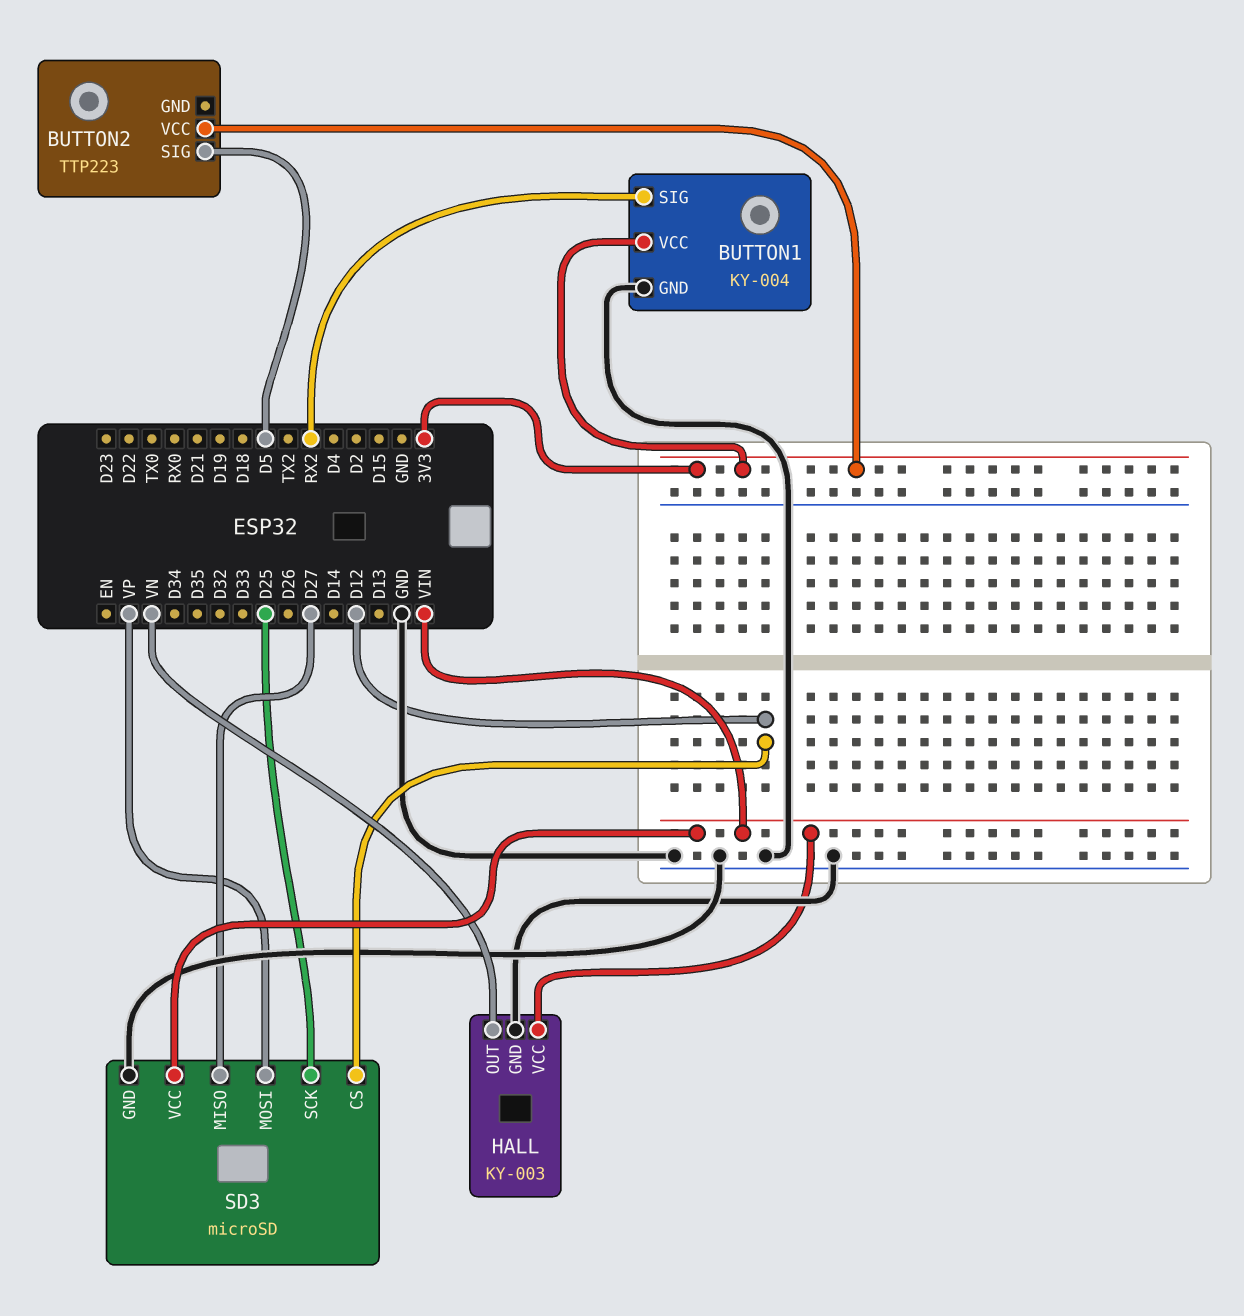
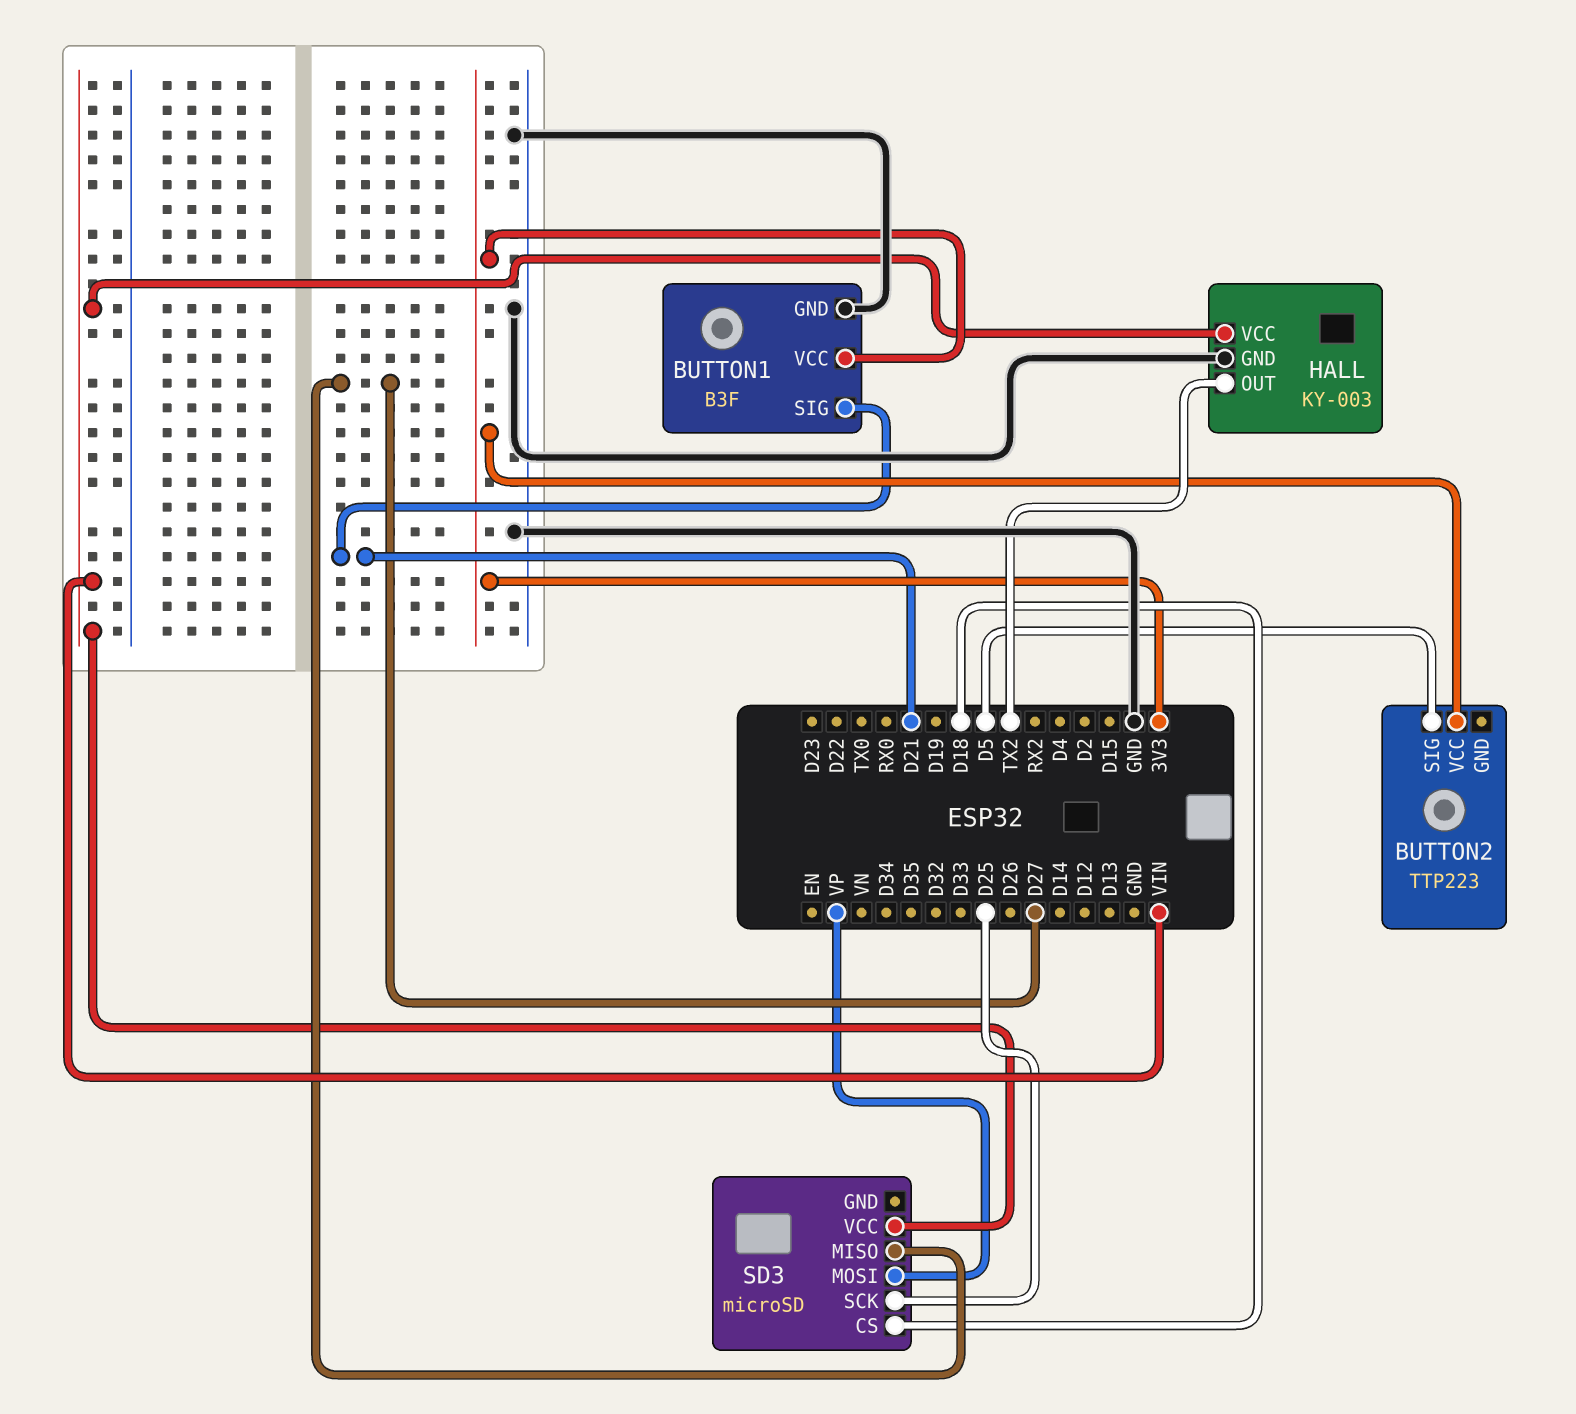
BUTTON1: KY-004 -> B3F
BUTTON1 pin SIG: RX2 -> D21
HALL pin OUT: VN -> TX2
SD3 pin CS: D12 -> D18
SD3 pin GND: GND -> none

